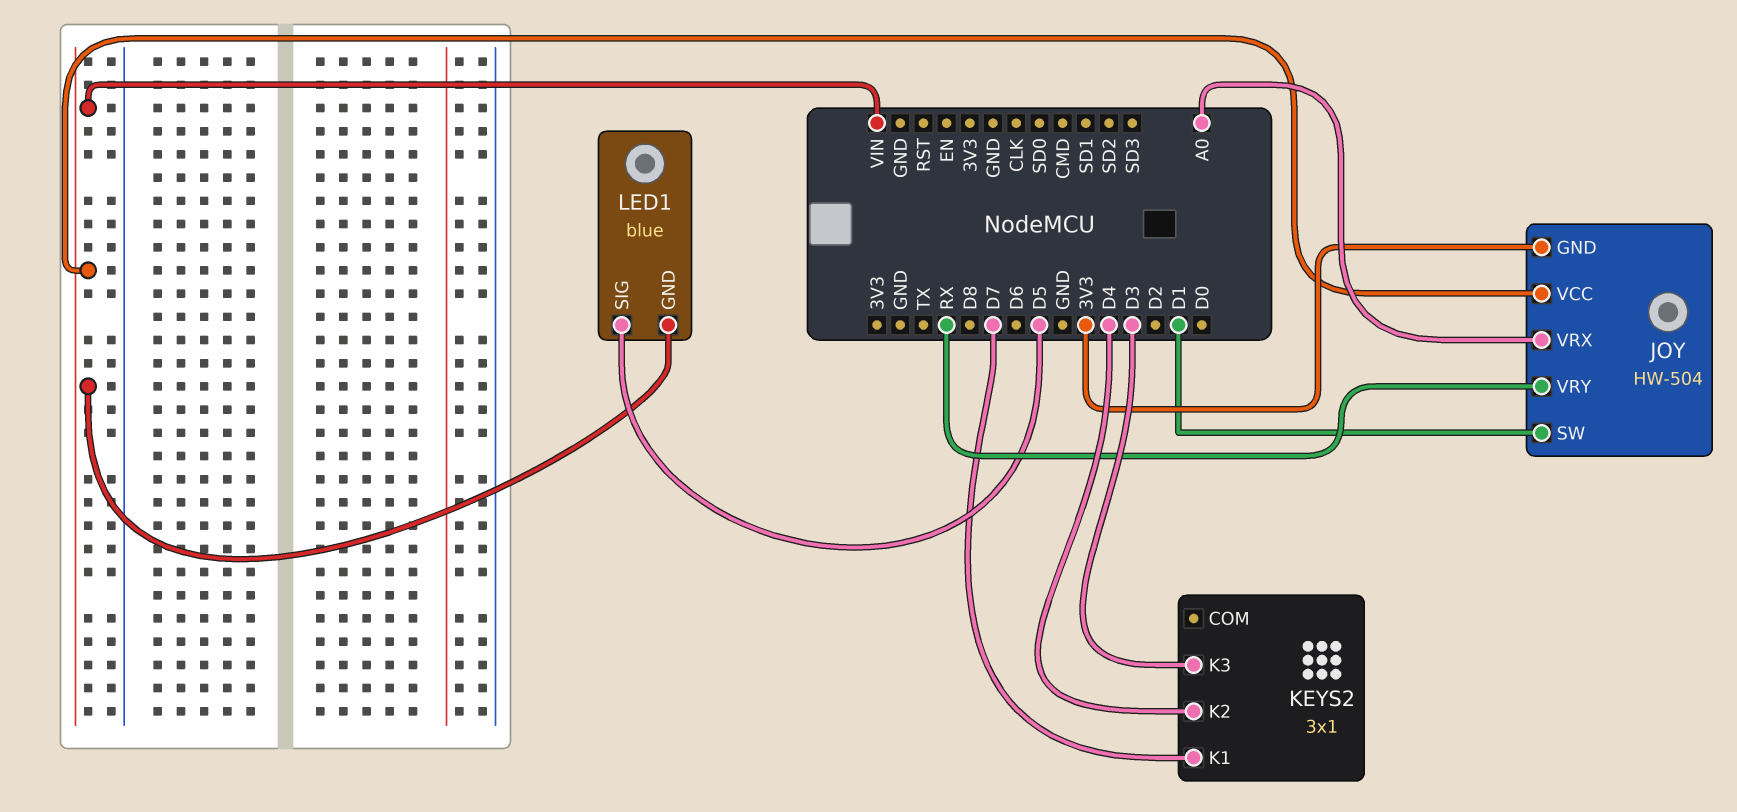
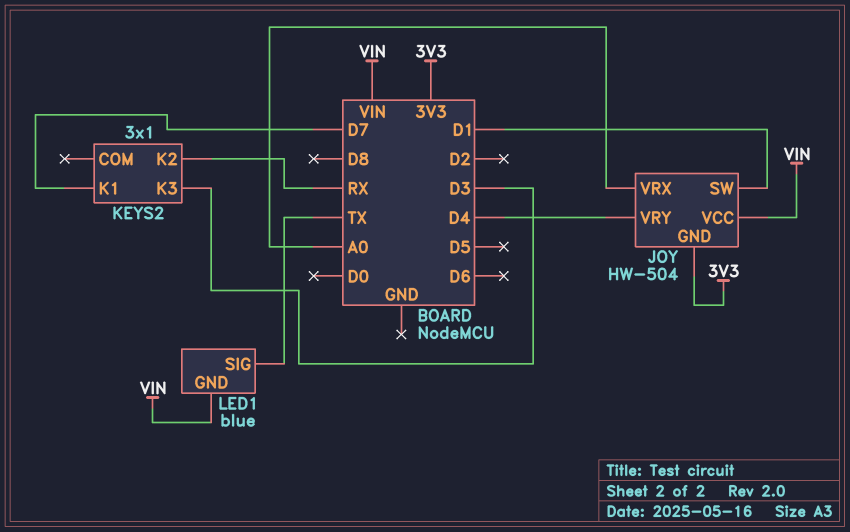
JOY pin VRY: RX -> D4
KEYS2 pin K2: D4 -> RX
LED1 pin SIG: D5 -> TX

